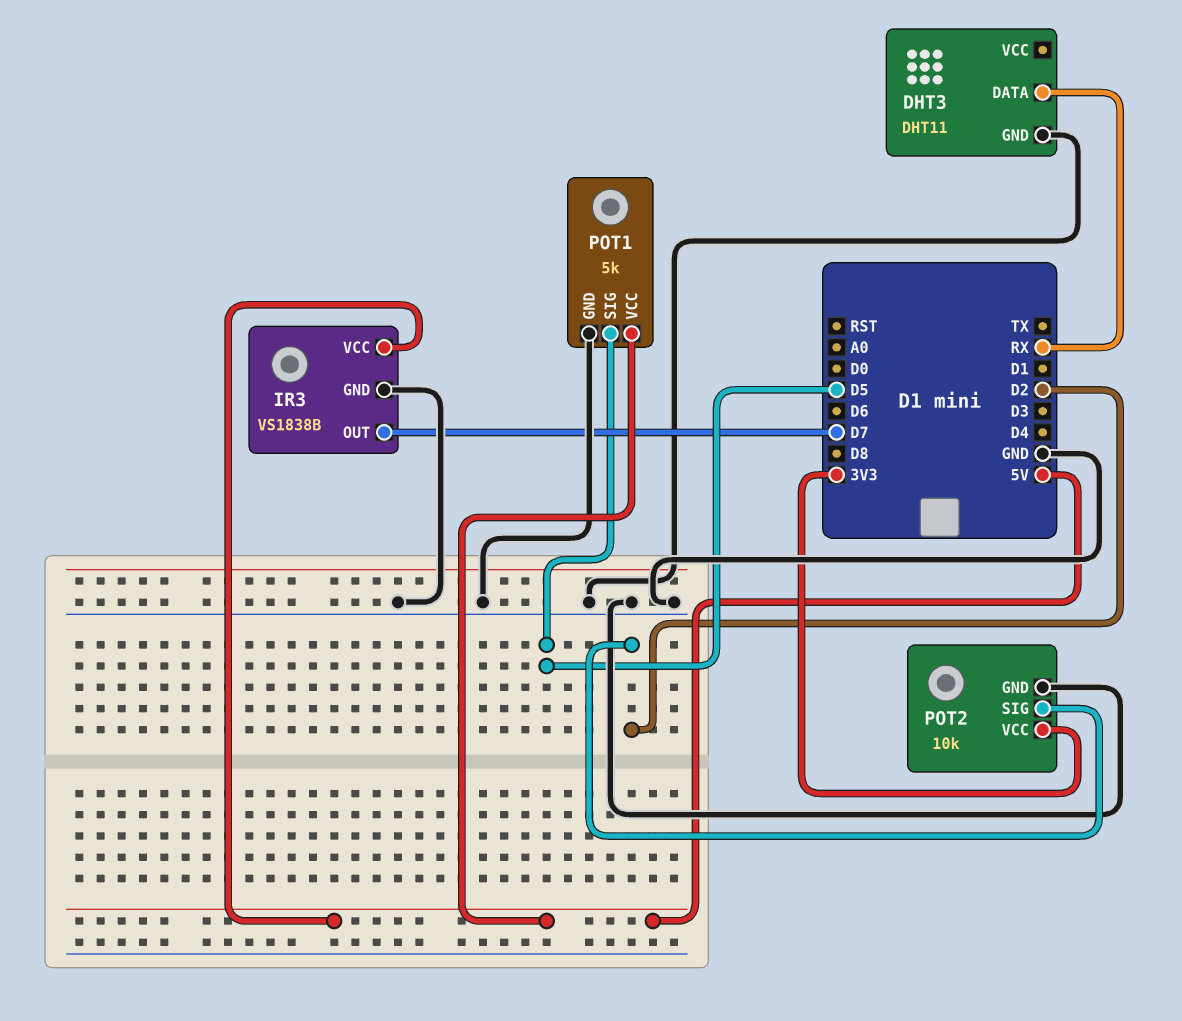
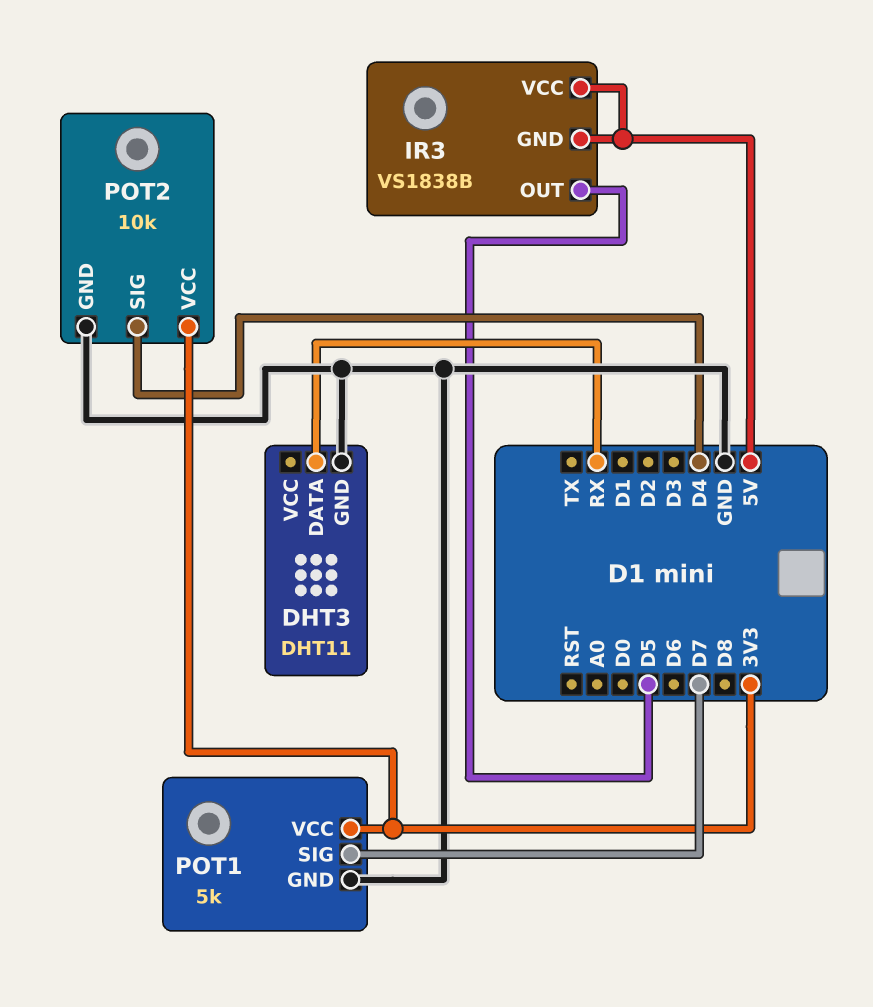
IR3 pin GND: GND -> 5V
IR3 pin OUT: D7 -> D5
POT1 pin SIG: D5 -> D7
POT1 pin VCC: 5V -> 3V3
POT2 pin SIG: D2 -> D4

